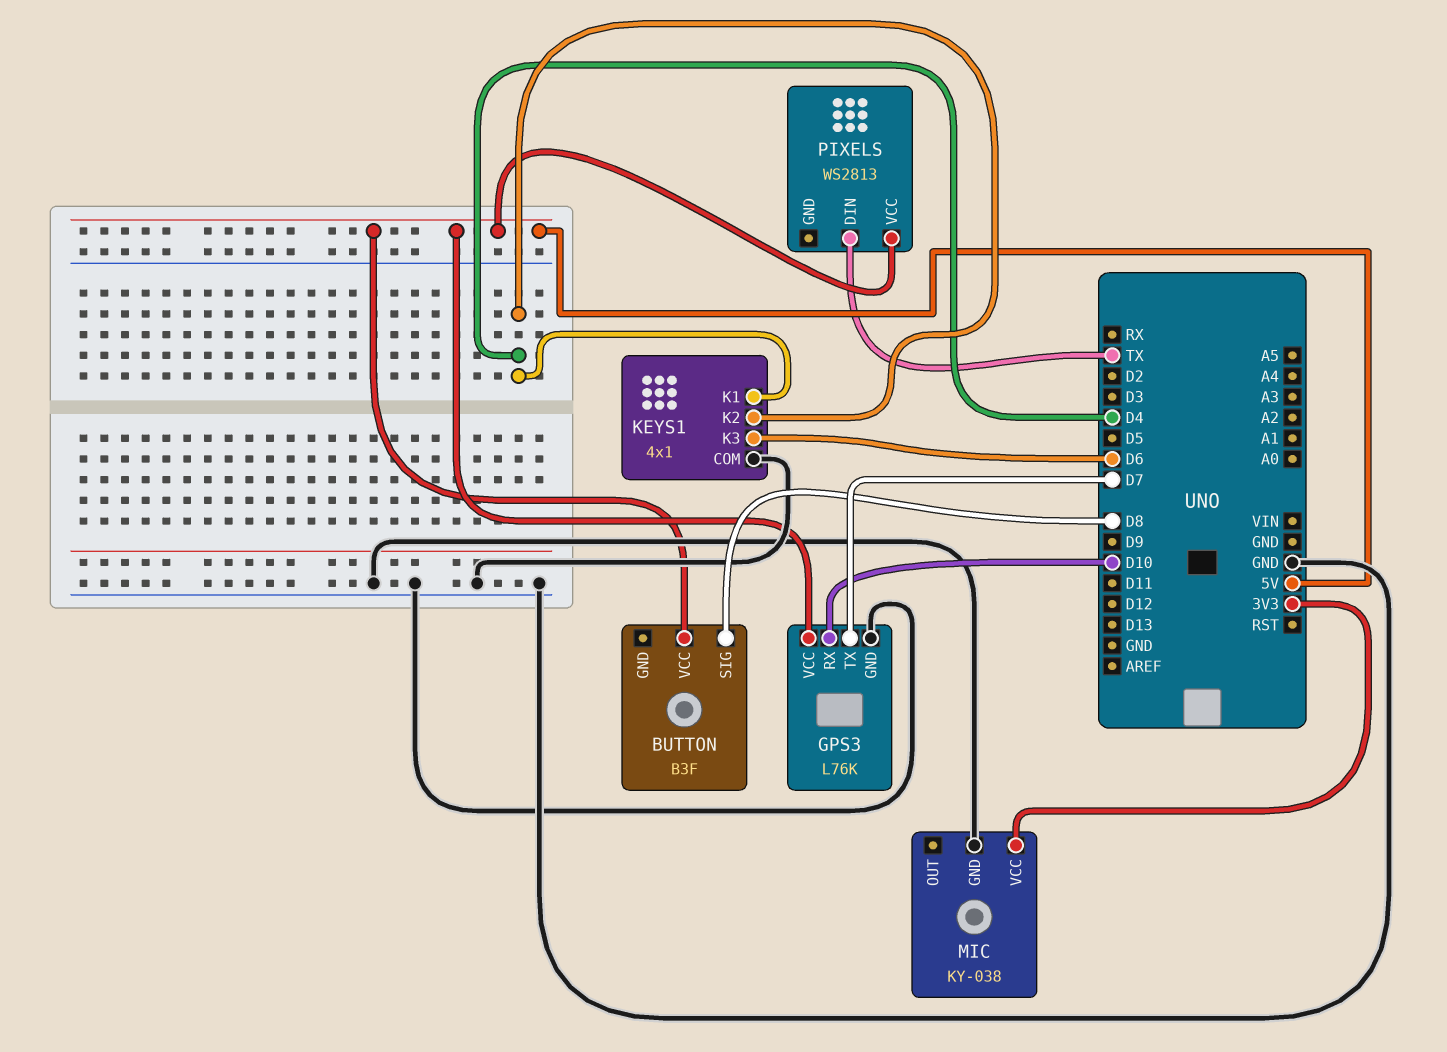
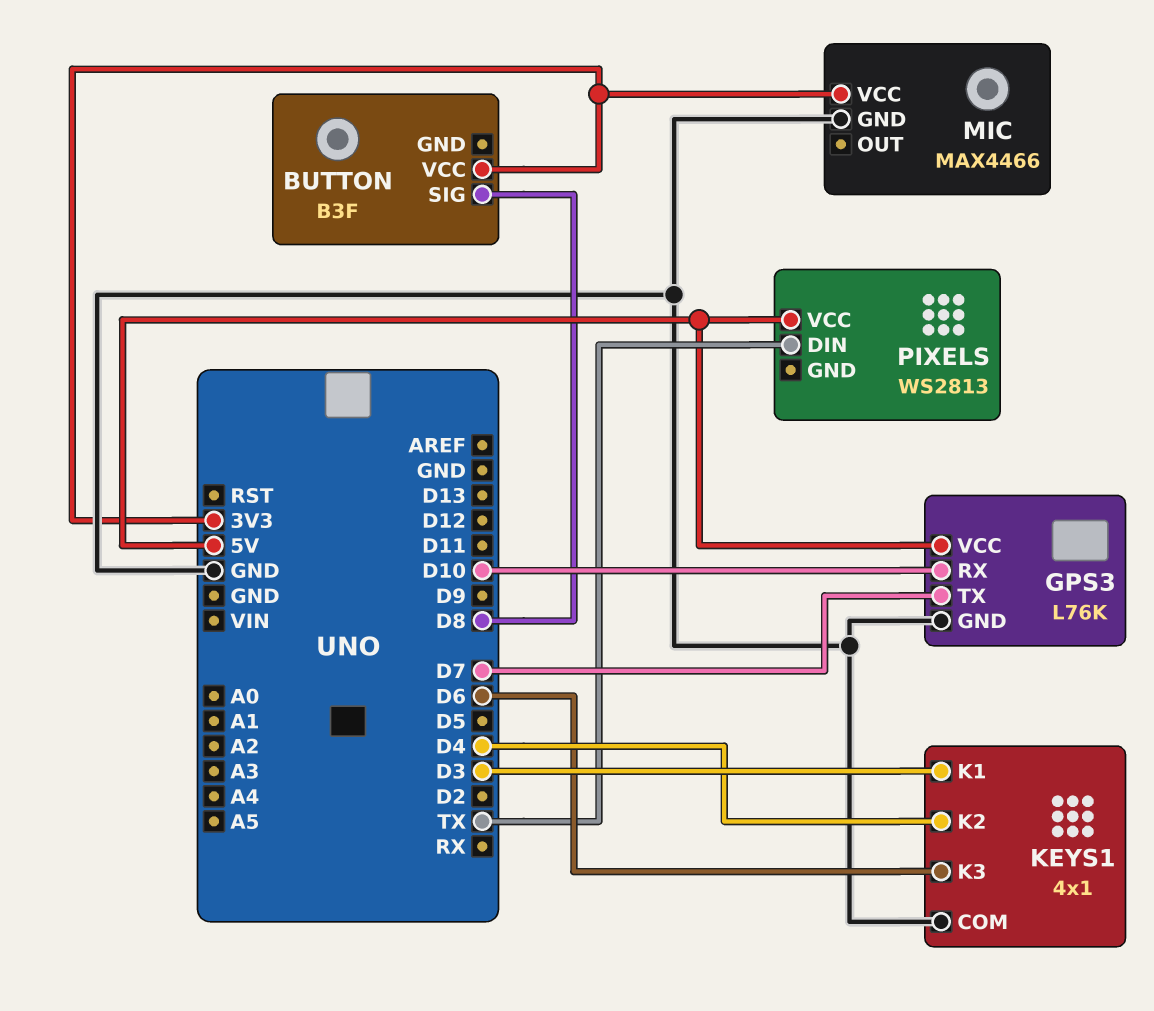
BUTTON pin VCC: 5V -> 3V3
KEYS1 pin K1: D4 -> D3
MIC: KY-038 -> MAX4466

